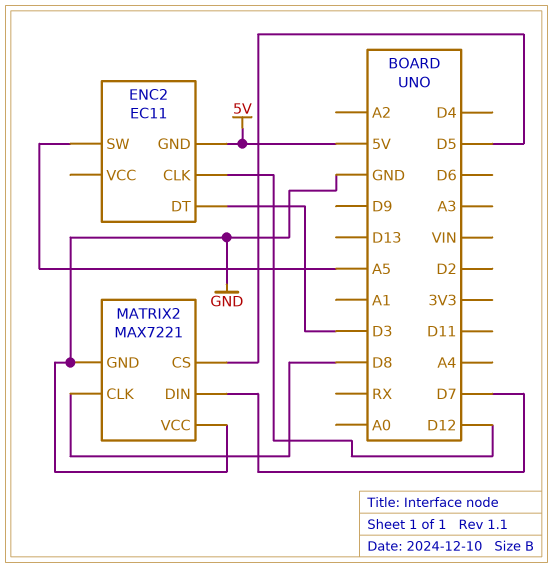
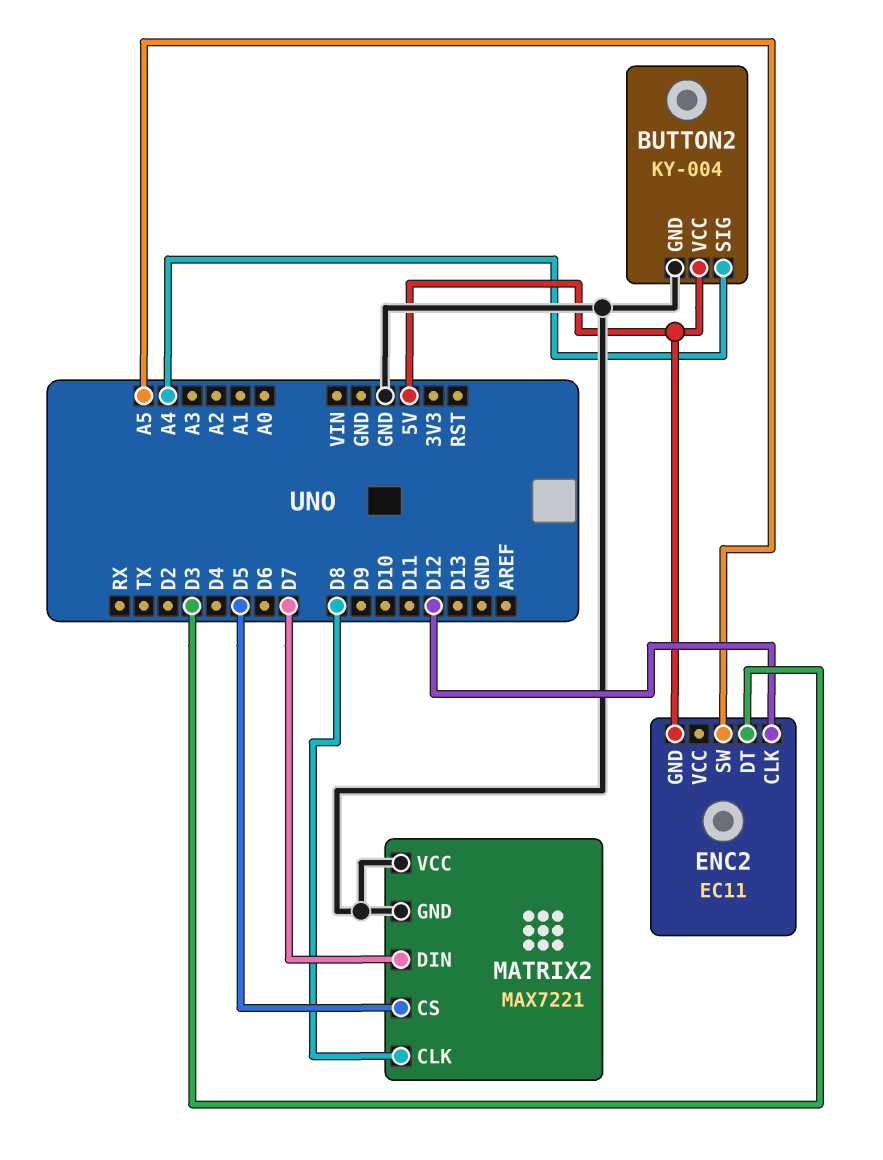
BUTTON2: none -> KY-004
BUTTON2 pin GND: none -> GND
BUTTON2 pin SIG: none -> A4
BUTTON2 pin VCC: none -> 5V

